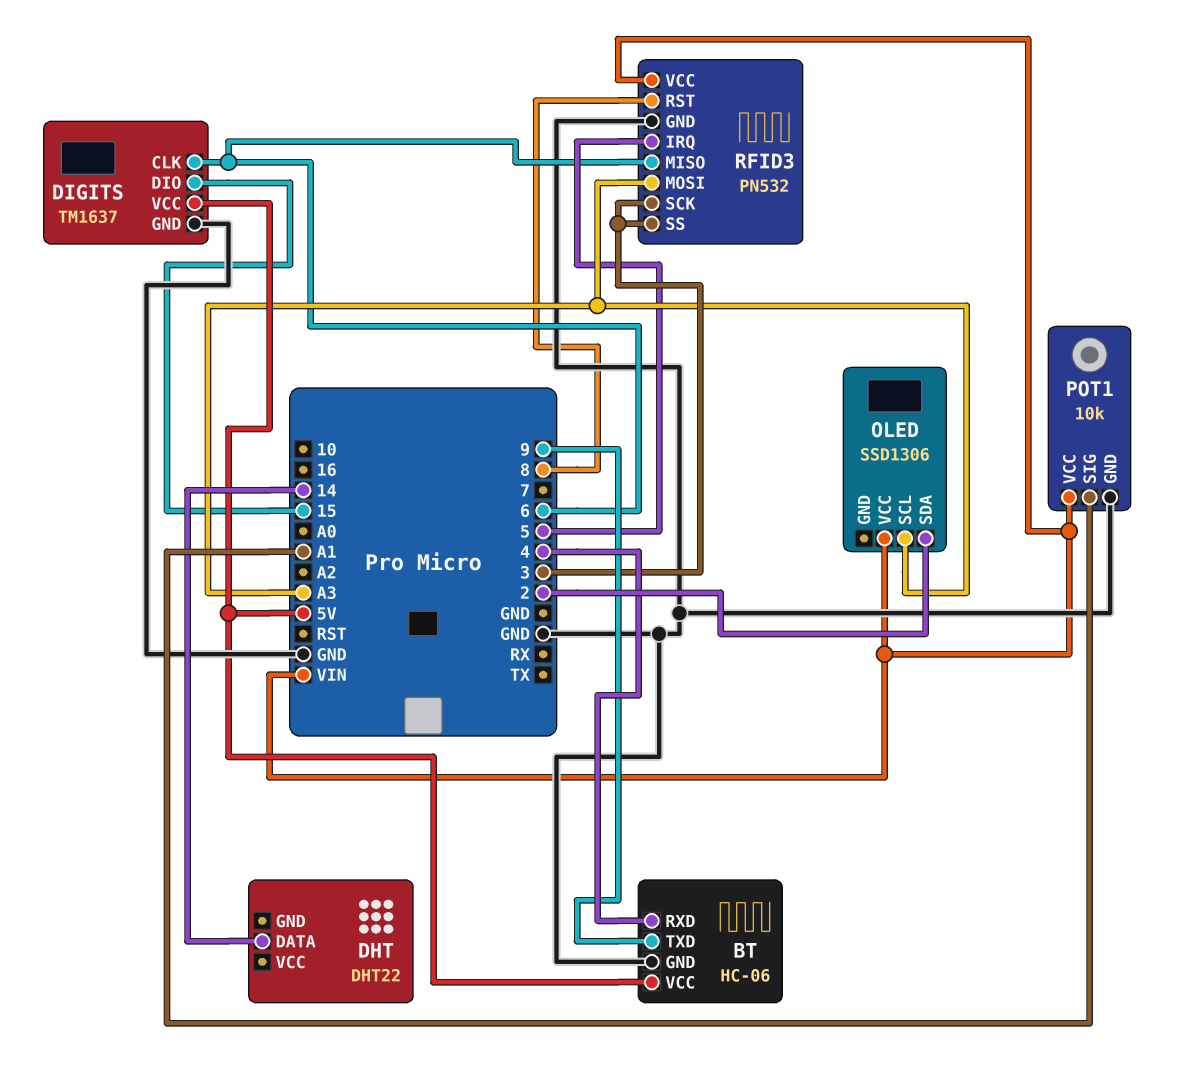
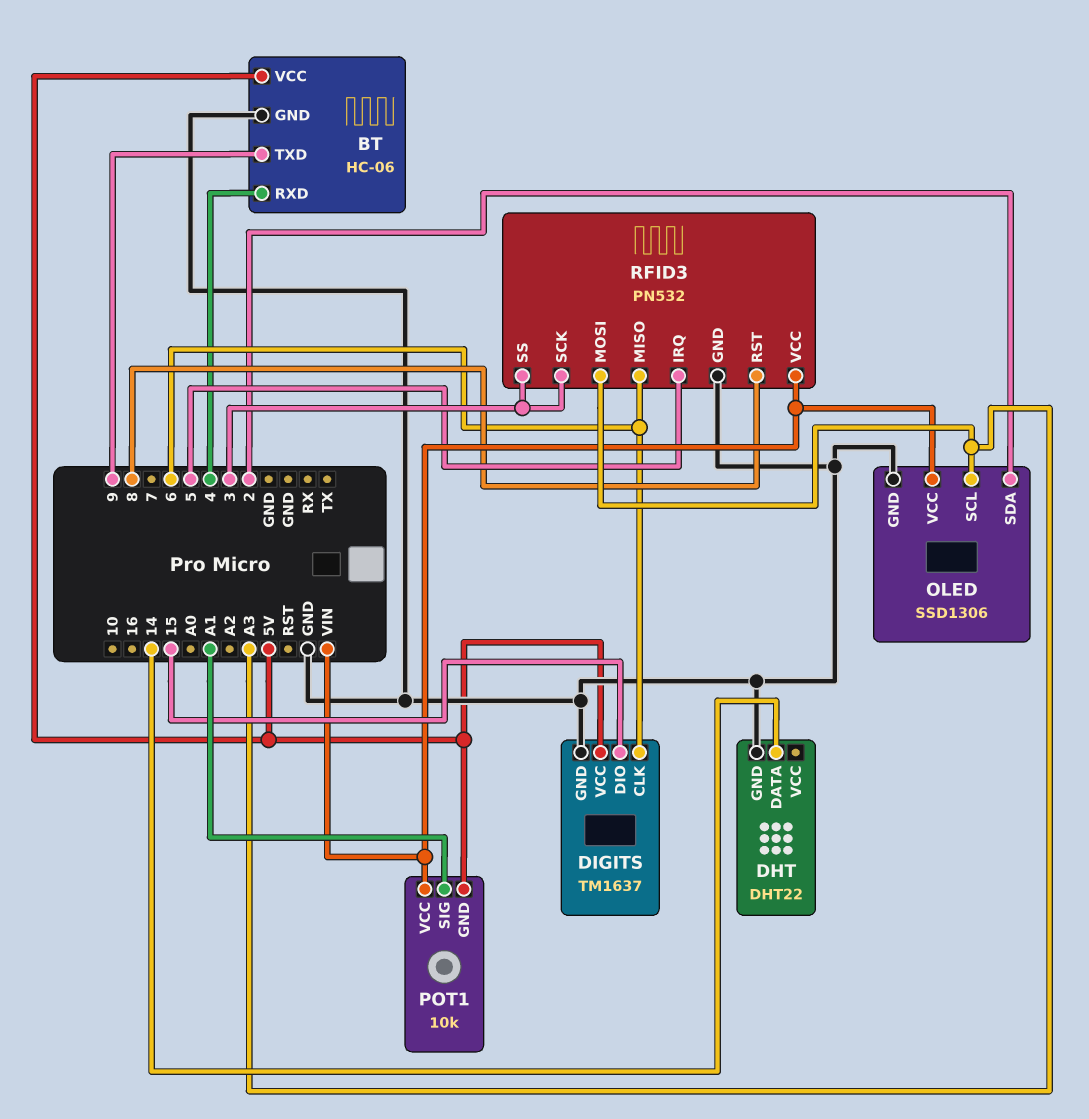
DHT pin GND: none -> GND
OLED pin GND: none -> GND
POT1 pin GND: GND -> 5V

